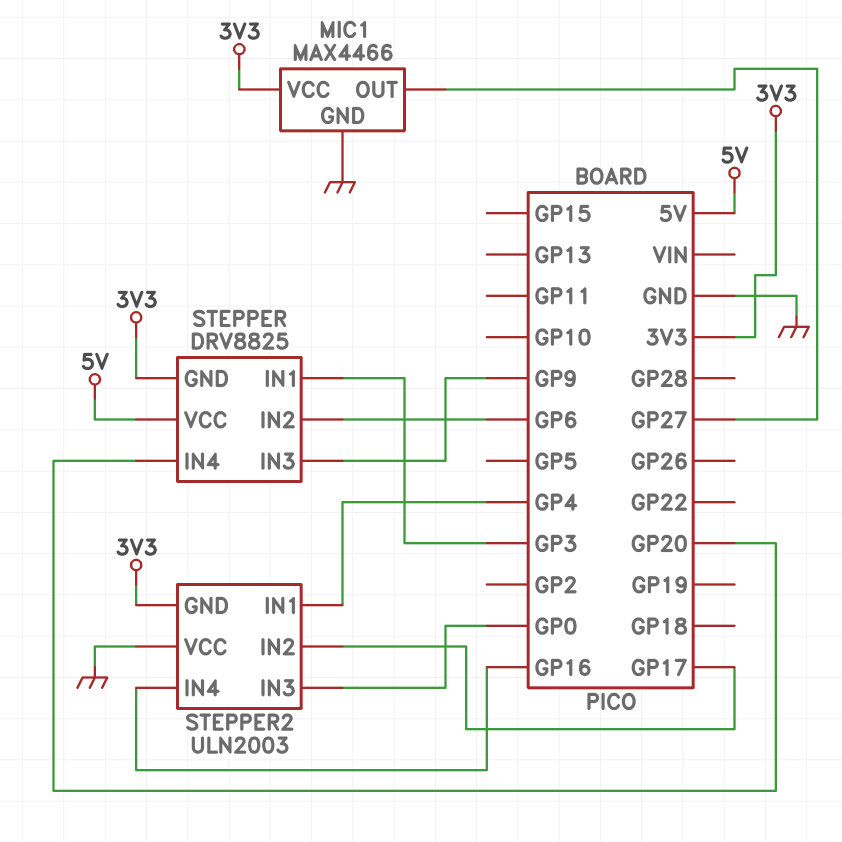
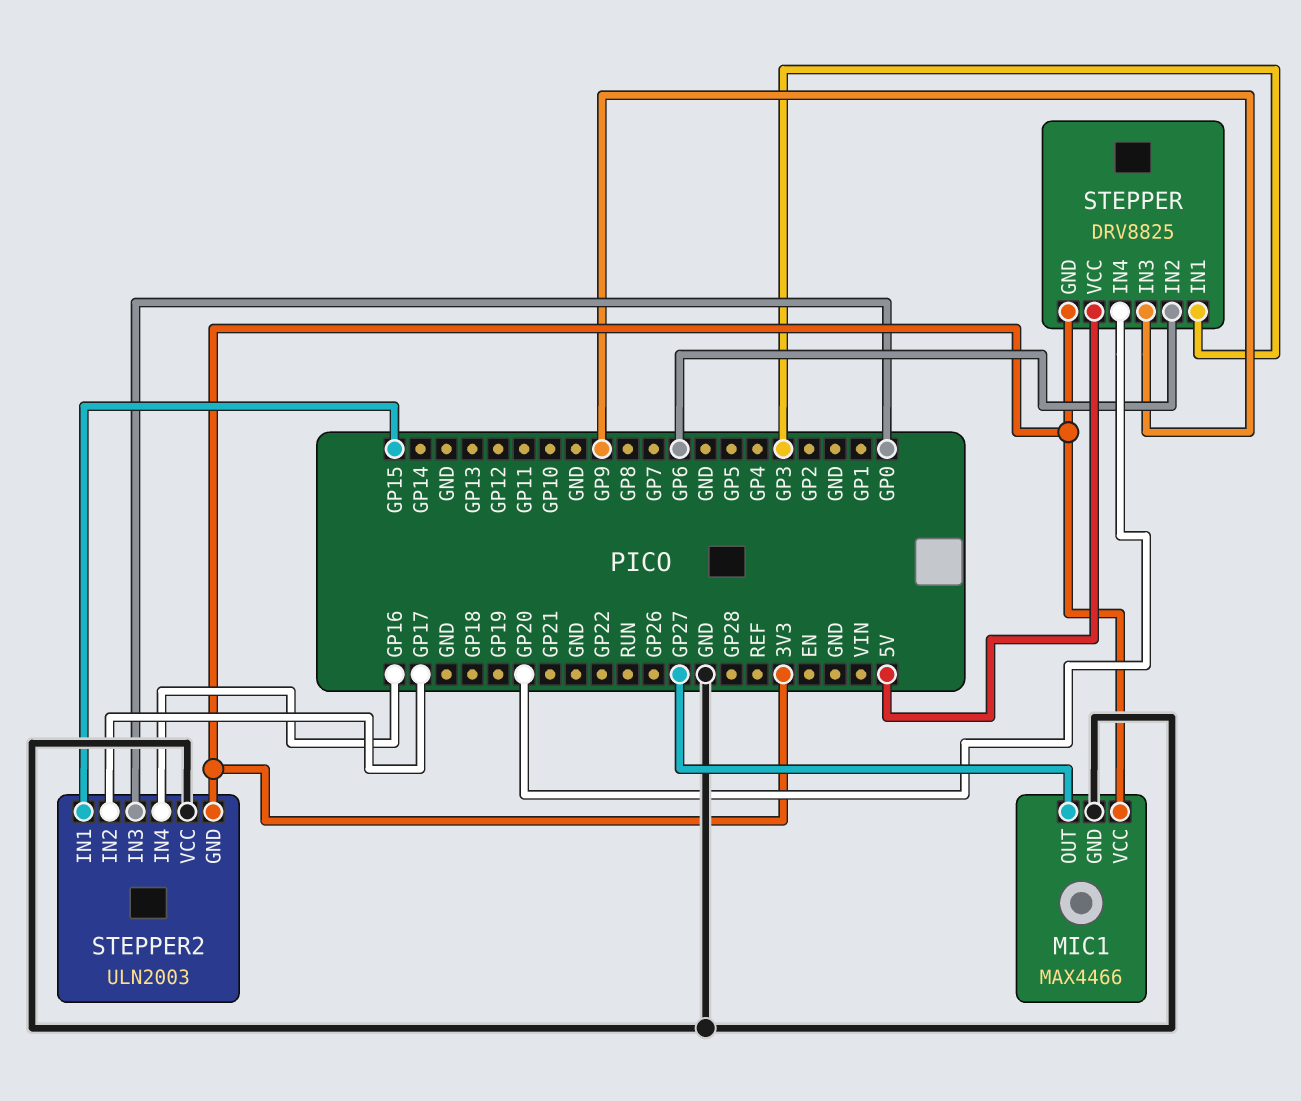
STEPPER2 pin IN1: GP4 -> GP15

